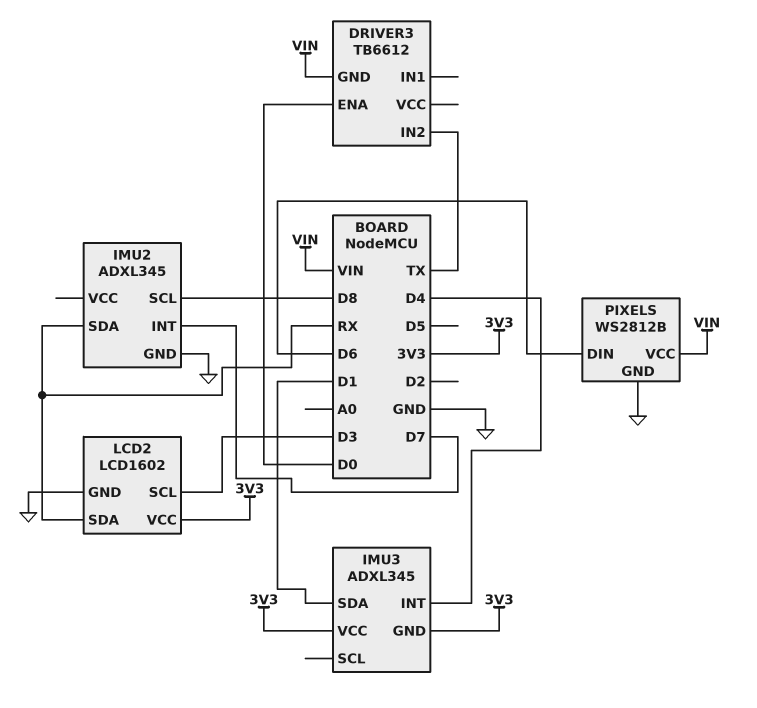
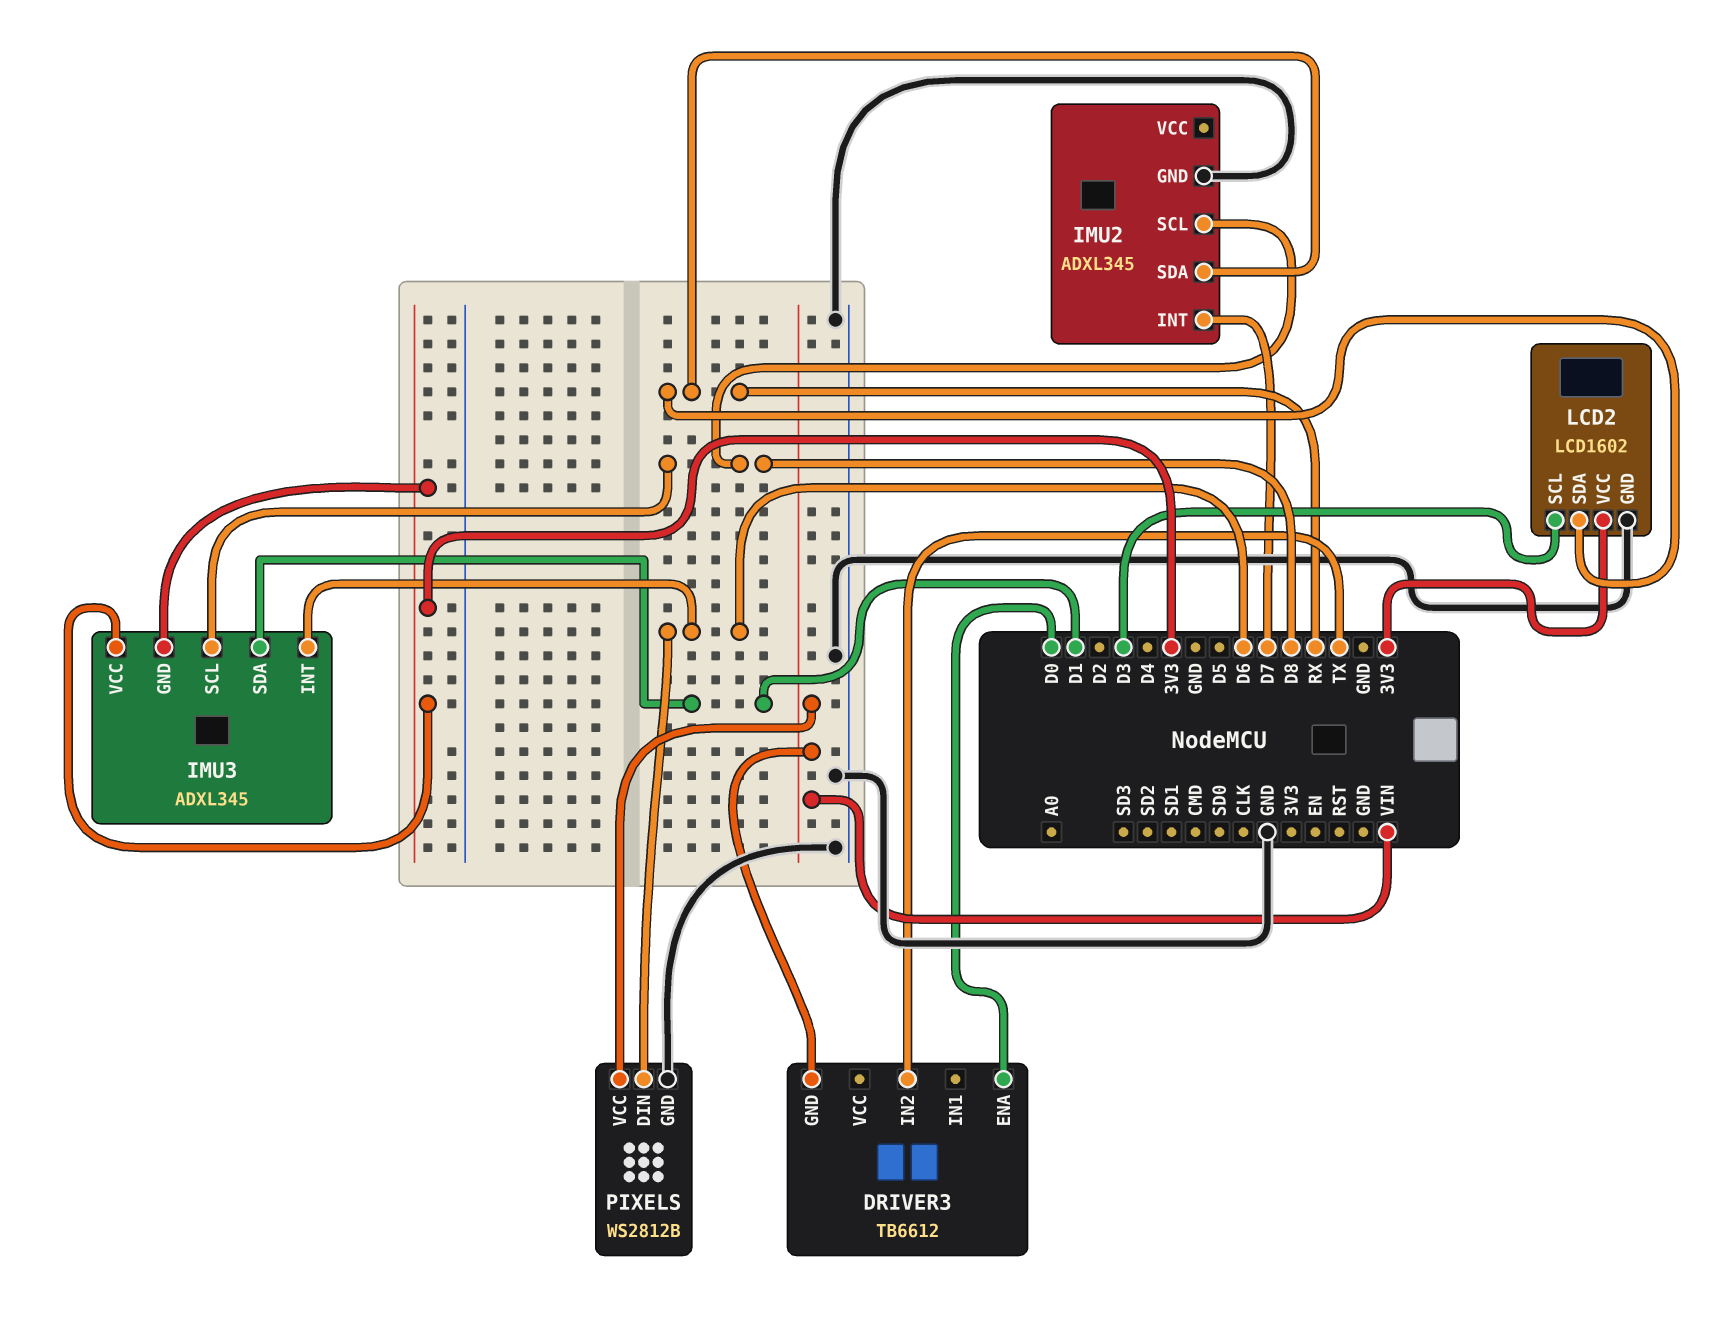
IMU3 pin INT: D4 -> D6
IMU3 pin SCL: none -> D8

